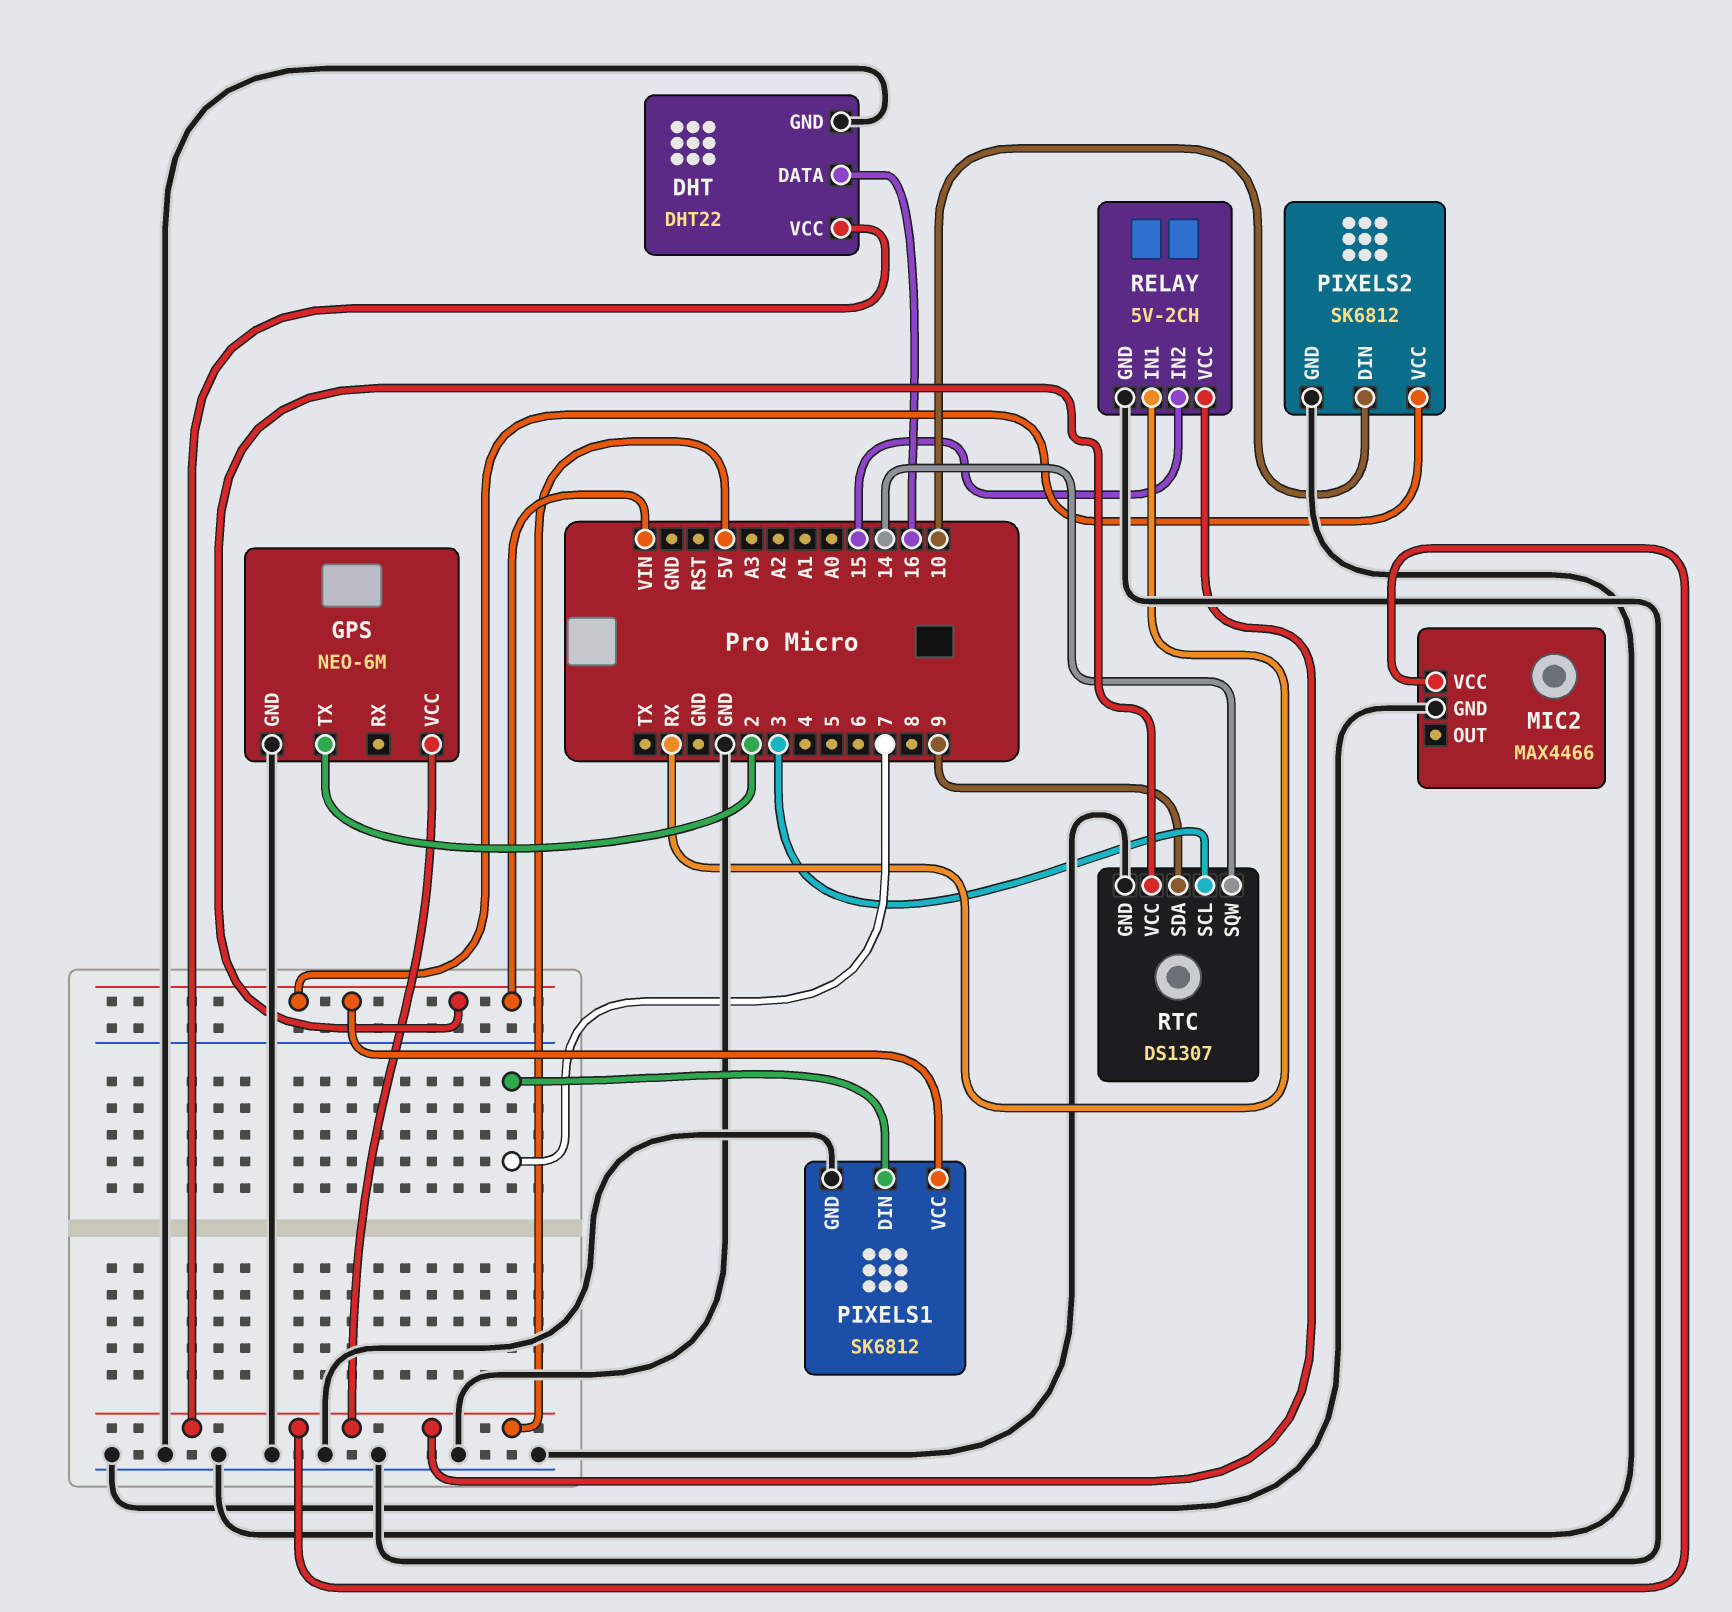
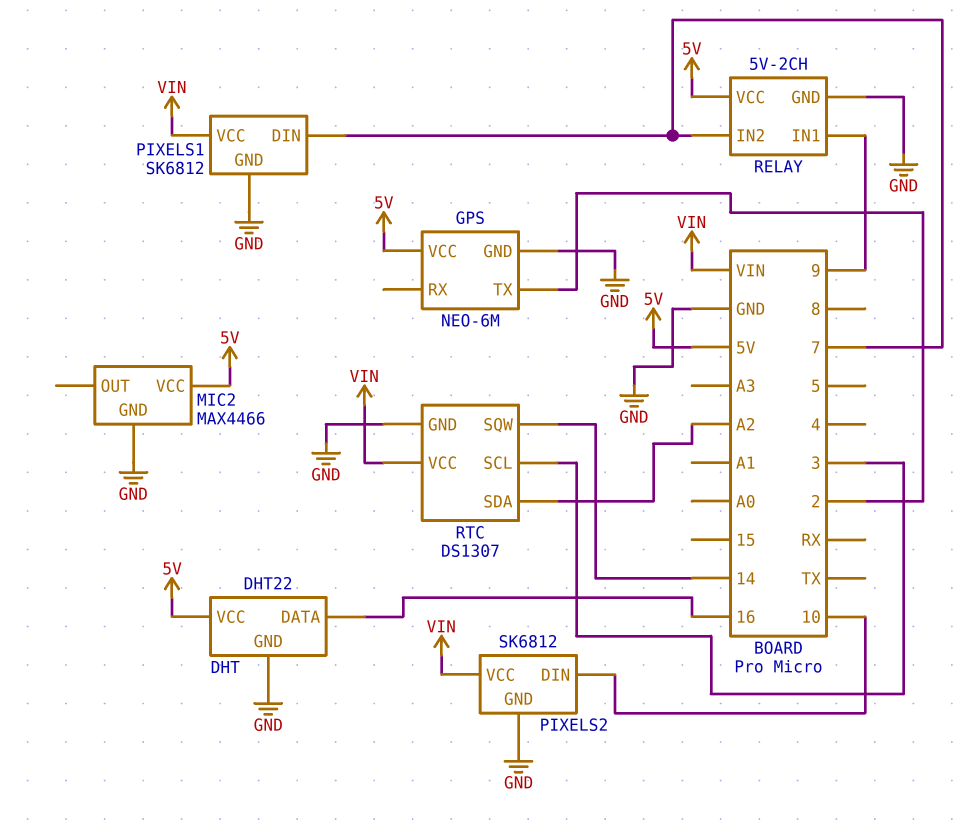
RELAY pin IN1: RX -> 9
RELAY pin IN2: 15 -> 7
RTC pin SDA: 9 -> A2

